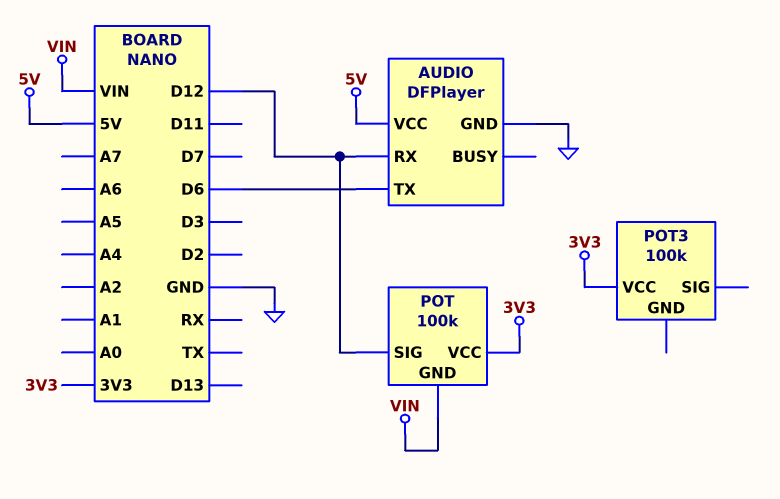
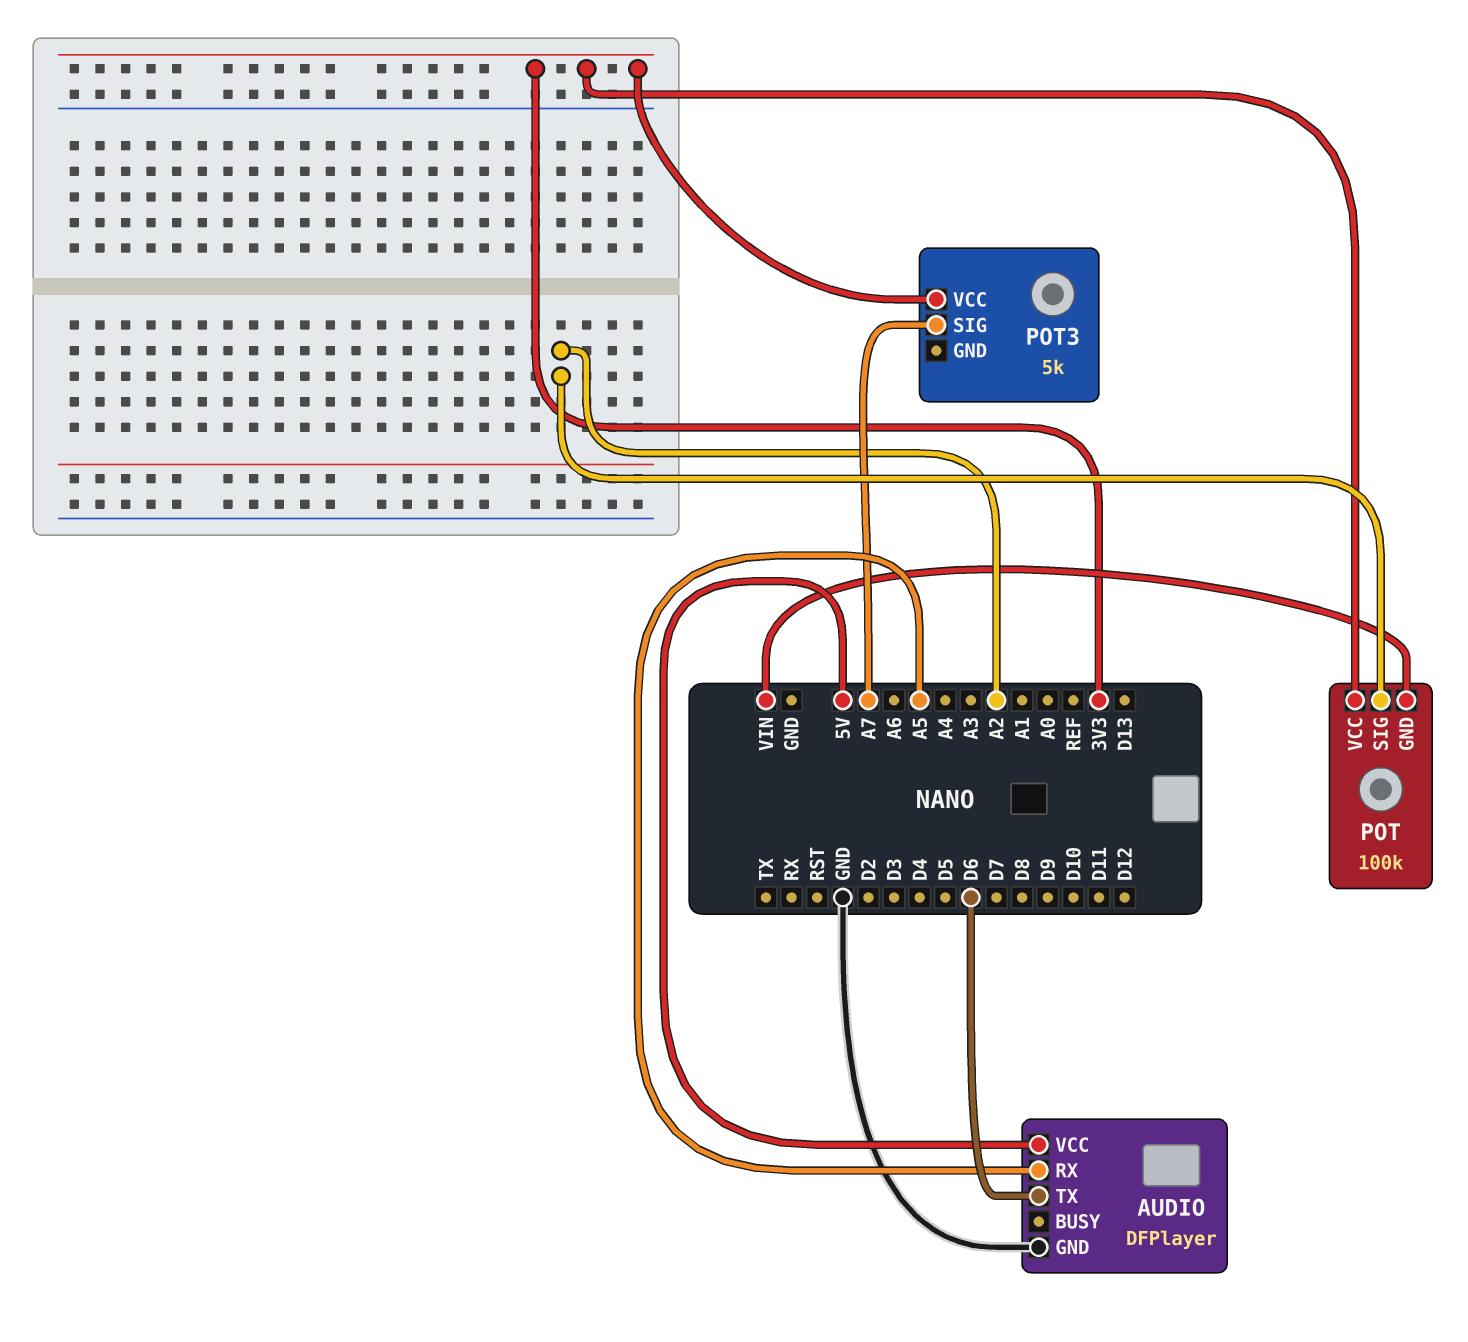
AUDIO pin RX: D12 -> A5
POT pin SIG: D12 -> A2
POT3: 100k -> 5k
POT3 pin SIG: none -> A7

